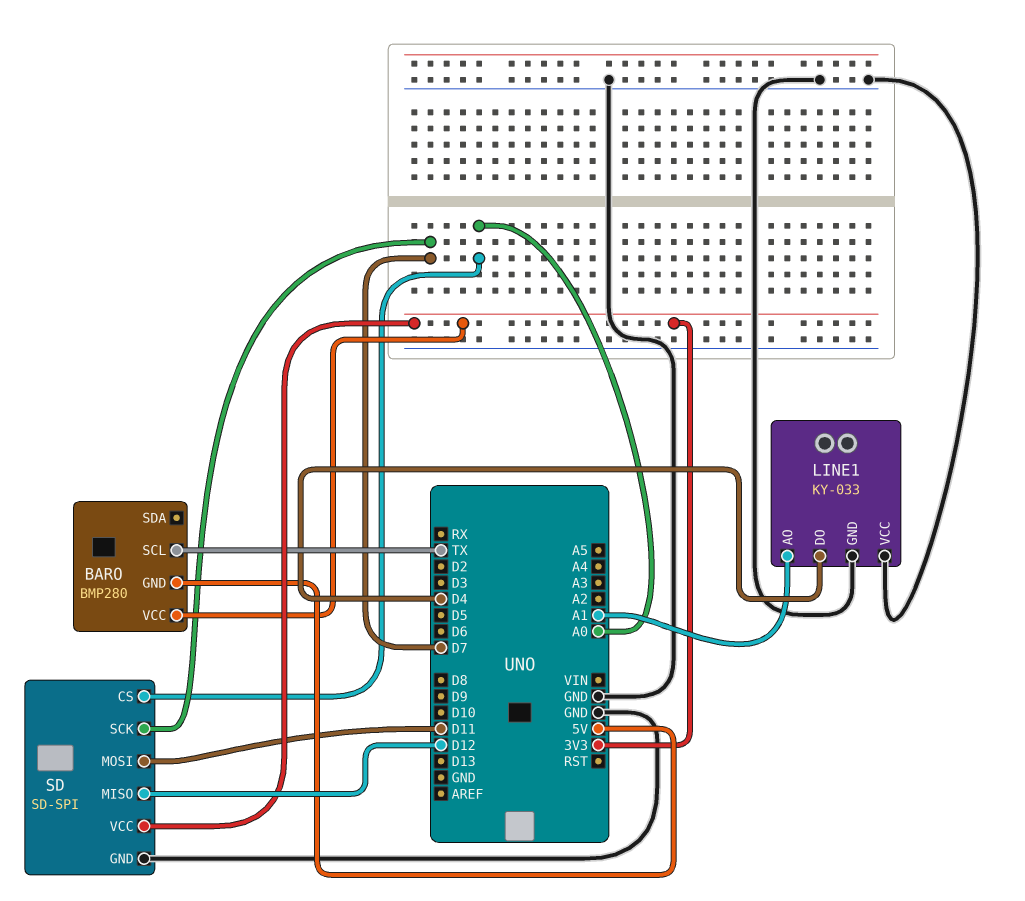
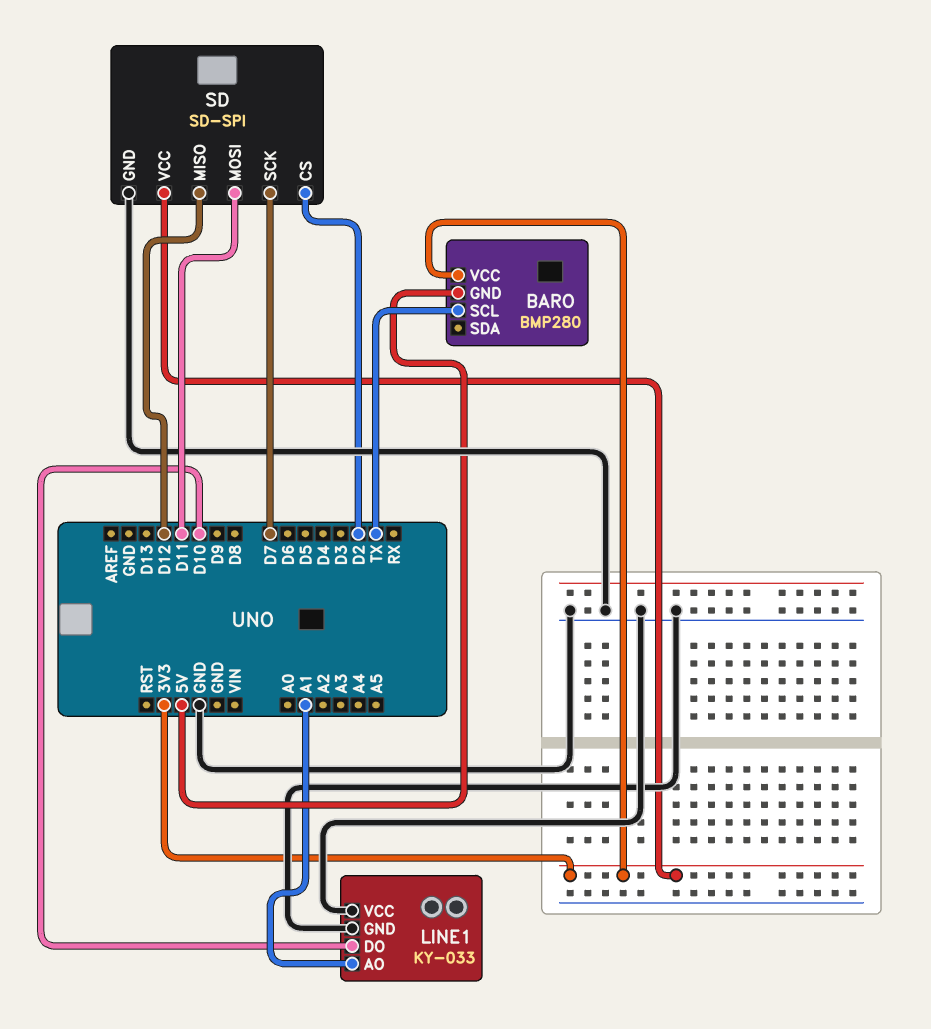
LINE1 pin DO: D4 -> D10
SD pin CS: A0 -> D2

